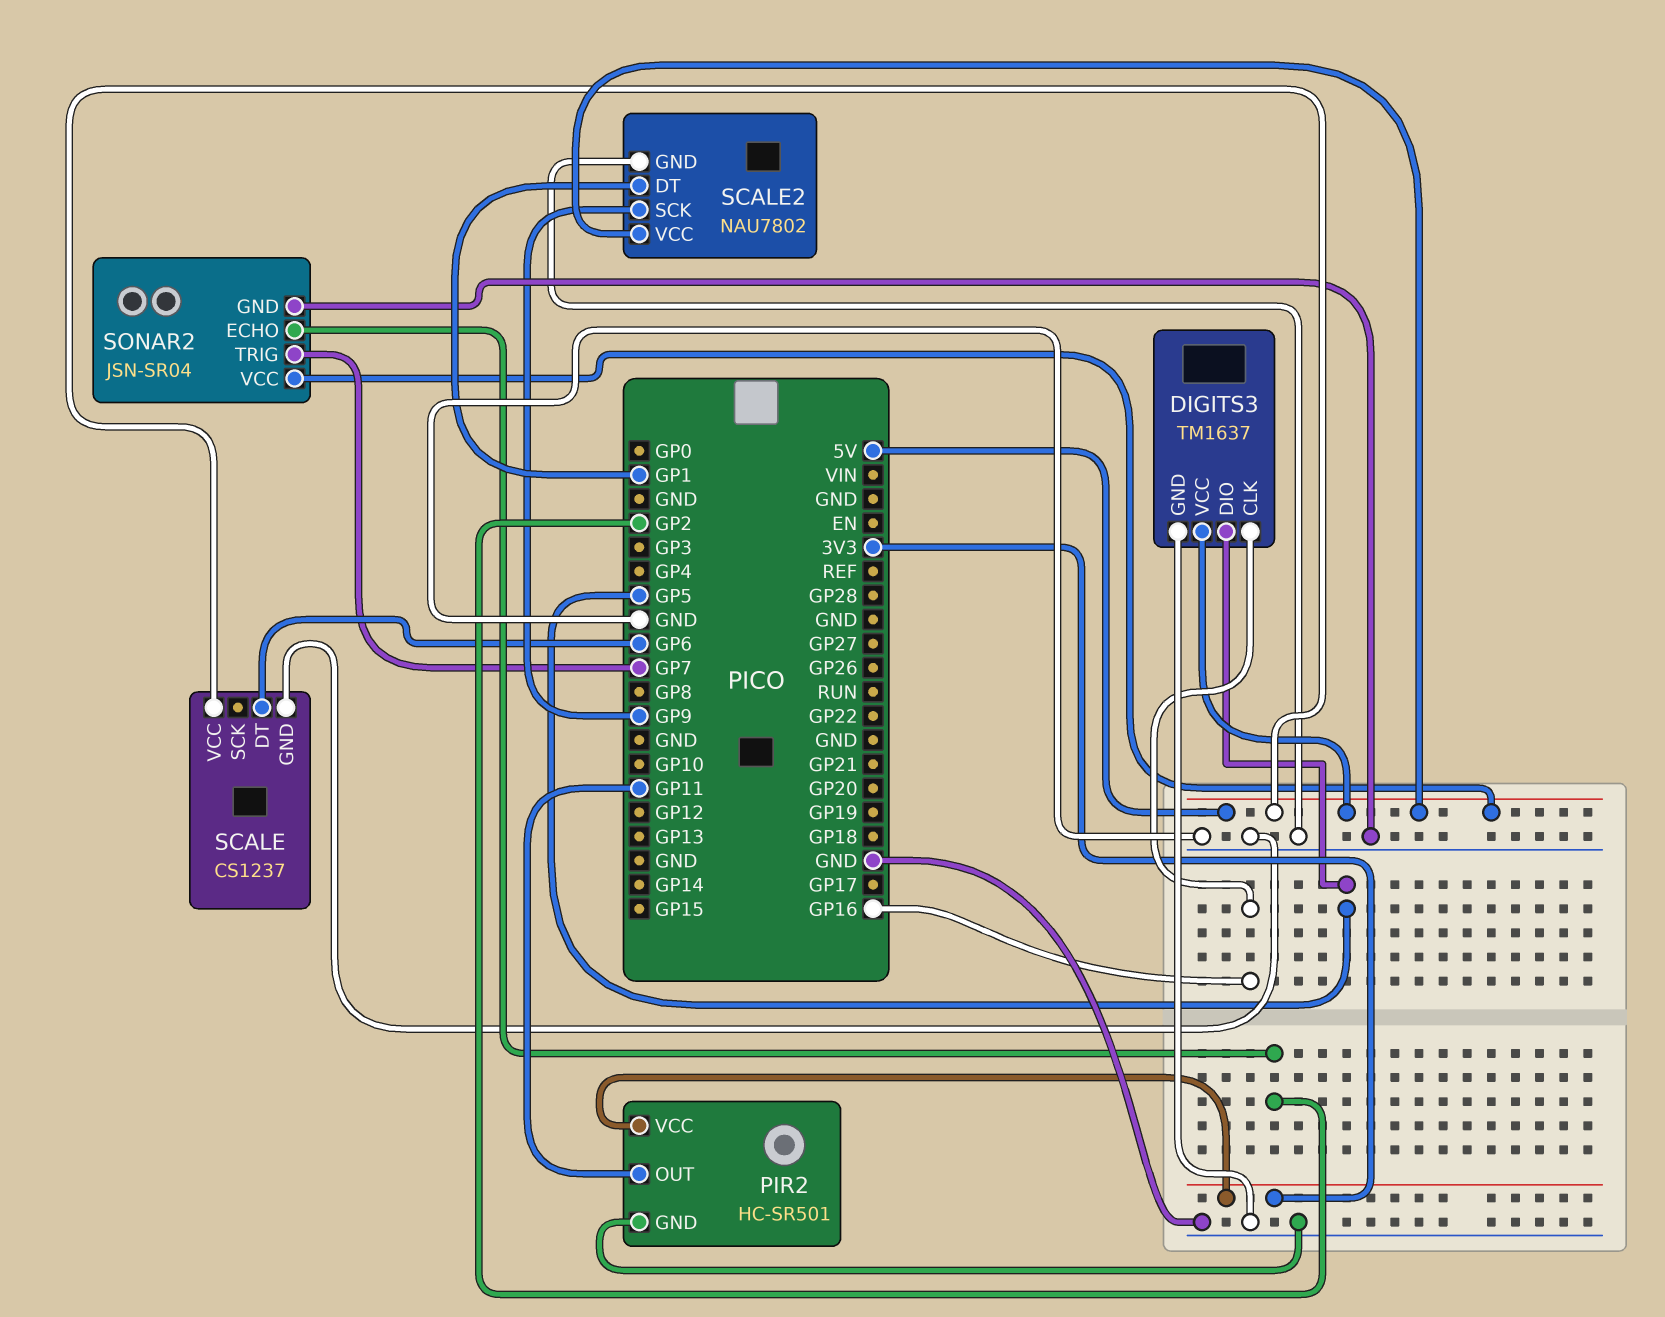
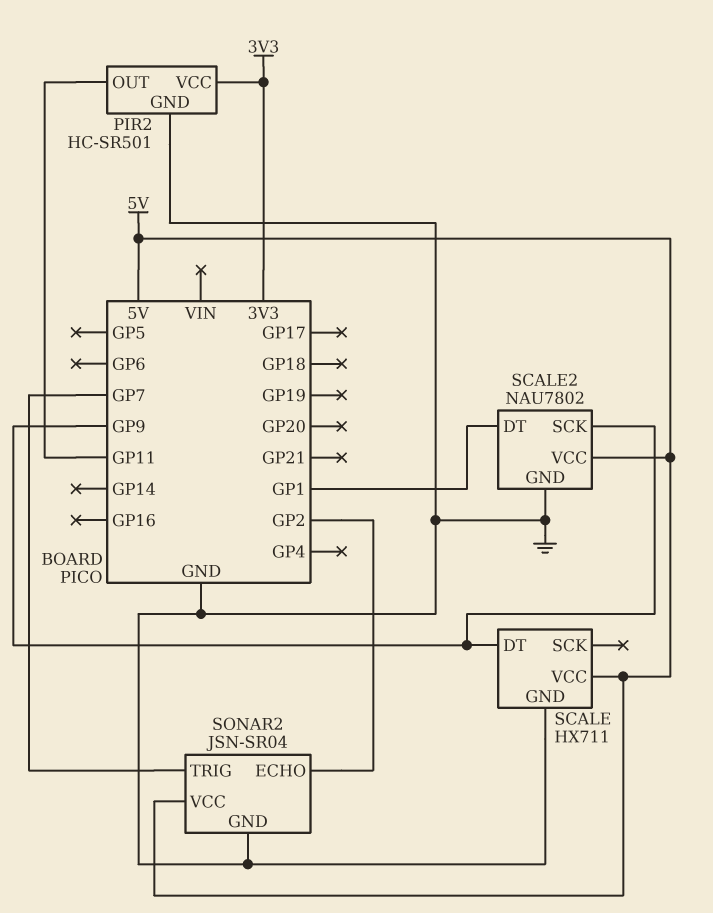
DIGITS3: TM1637 -> none
DIGITS3 pin CLK: GP16 -> none
DIGITS3 pin DIO: GP5 -> none
DIGITS3 pin GND: GND -> none
DIGITS3 pin VCC: 5V -> none
SCALE: CS1237 -> HX711
SCALE pin DT: GP6 -> GP9

